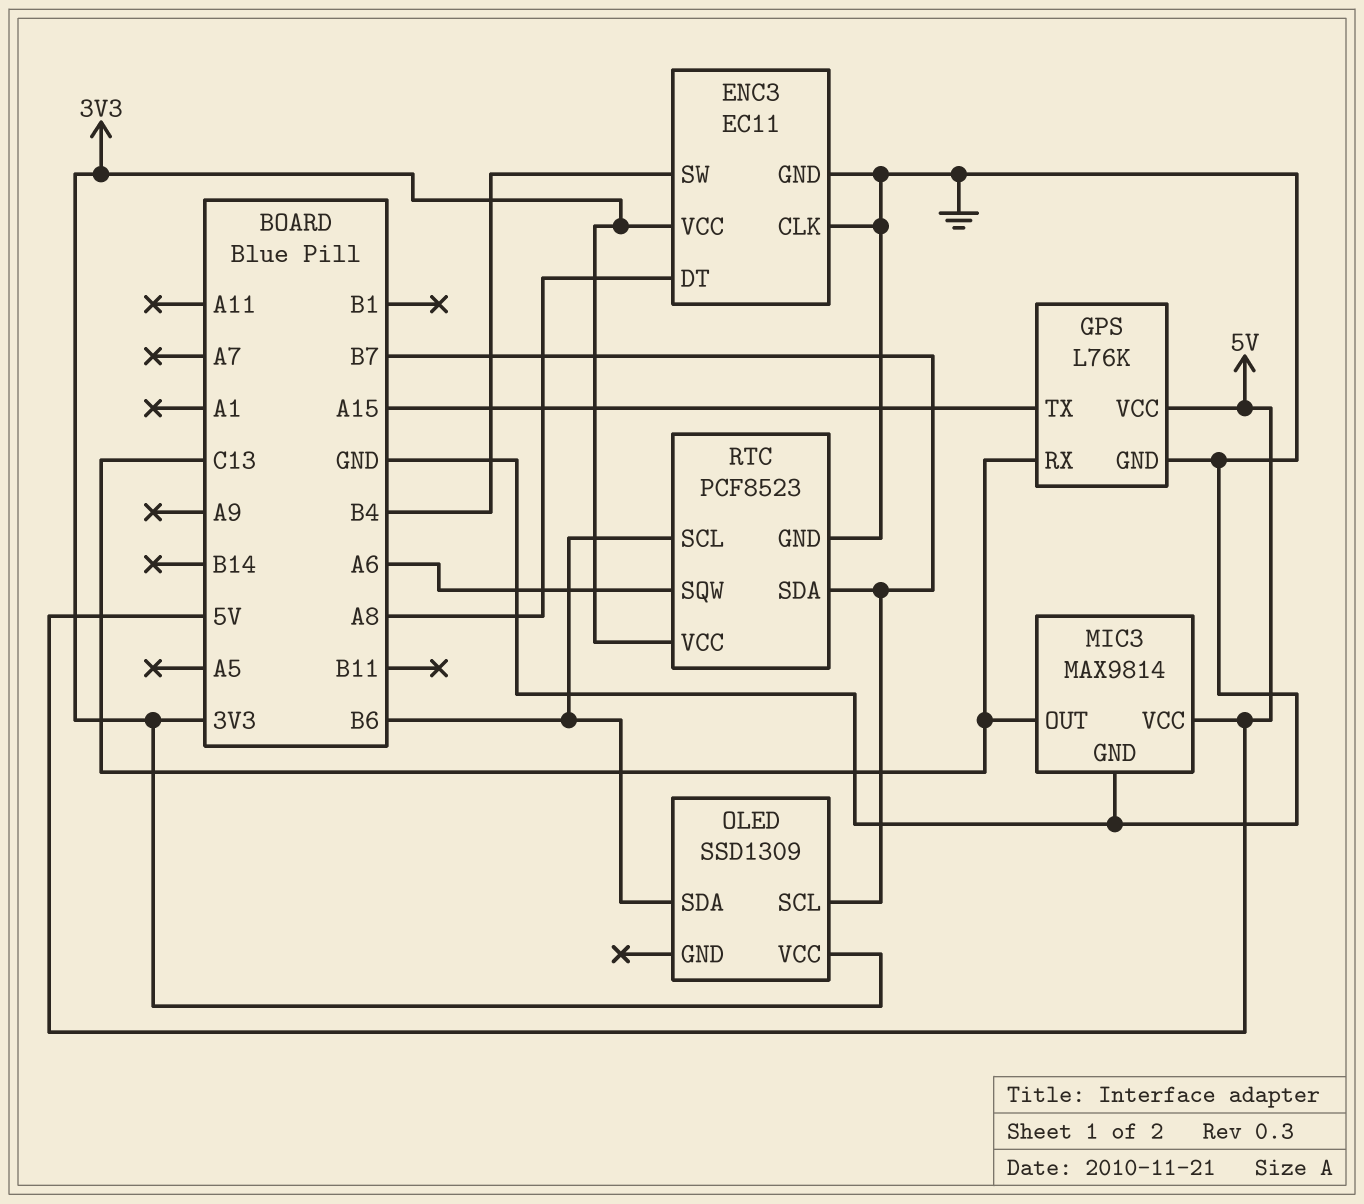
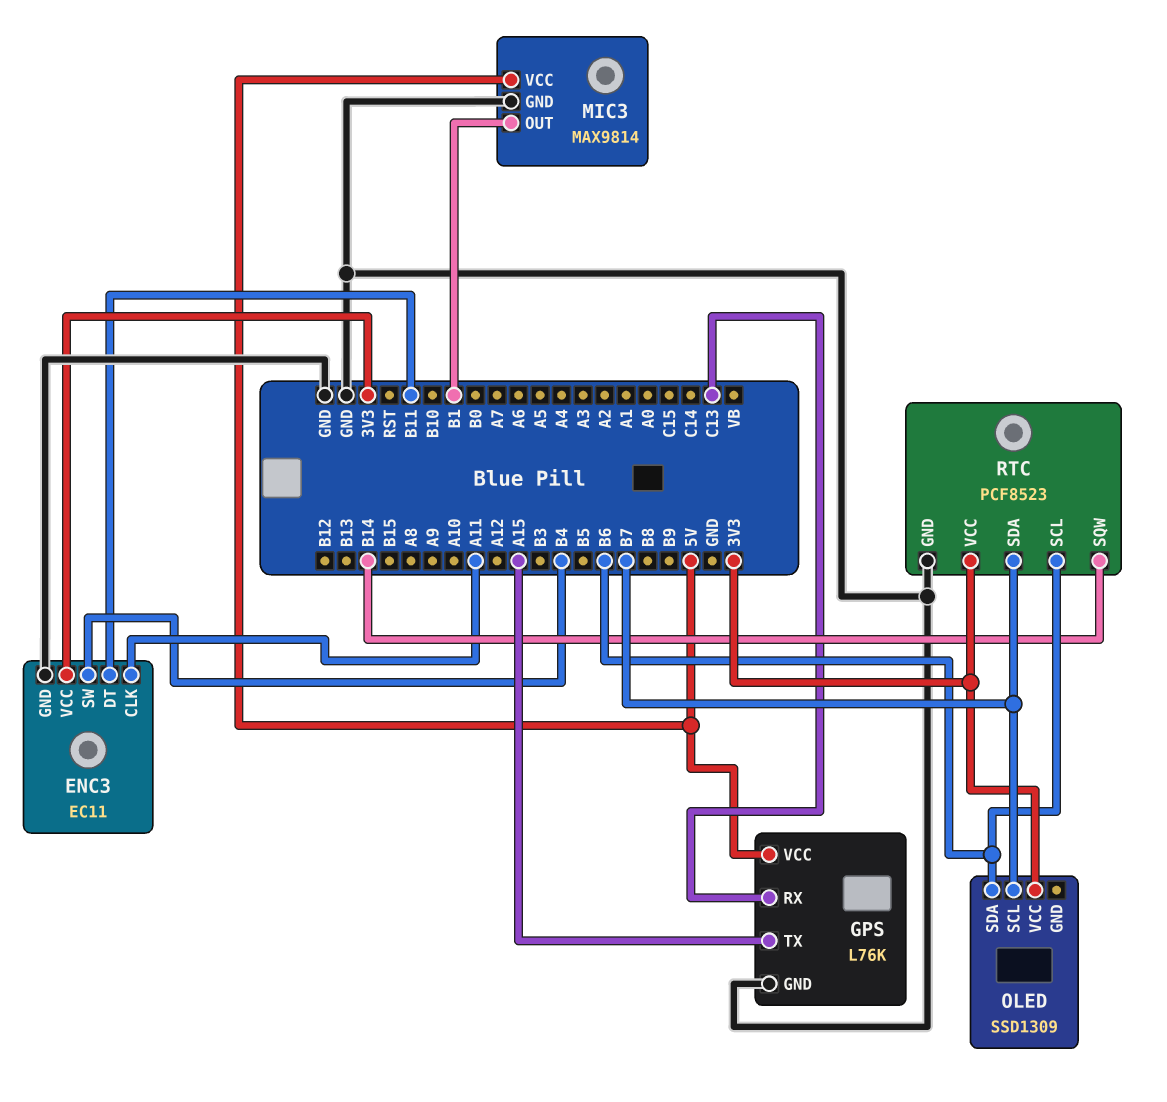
ENC3 pin CLK: GND -> A11
ENC3 pin DT: A8 -> B11
MIC3 pin OUT: C13 -> B1
RTC pin SQW: A6 -> B14

